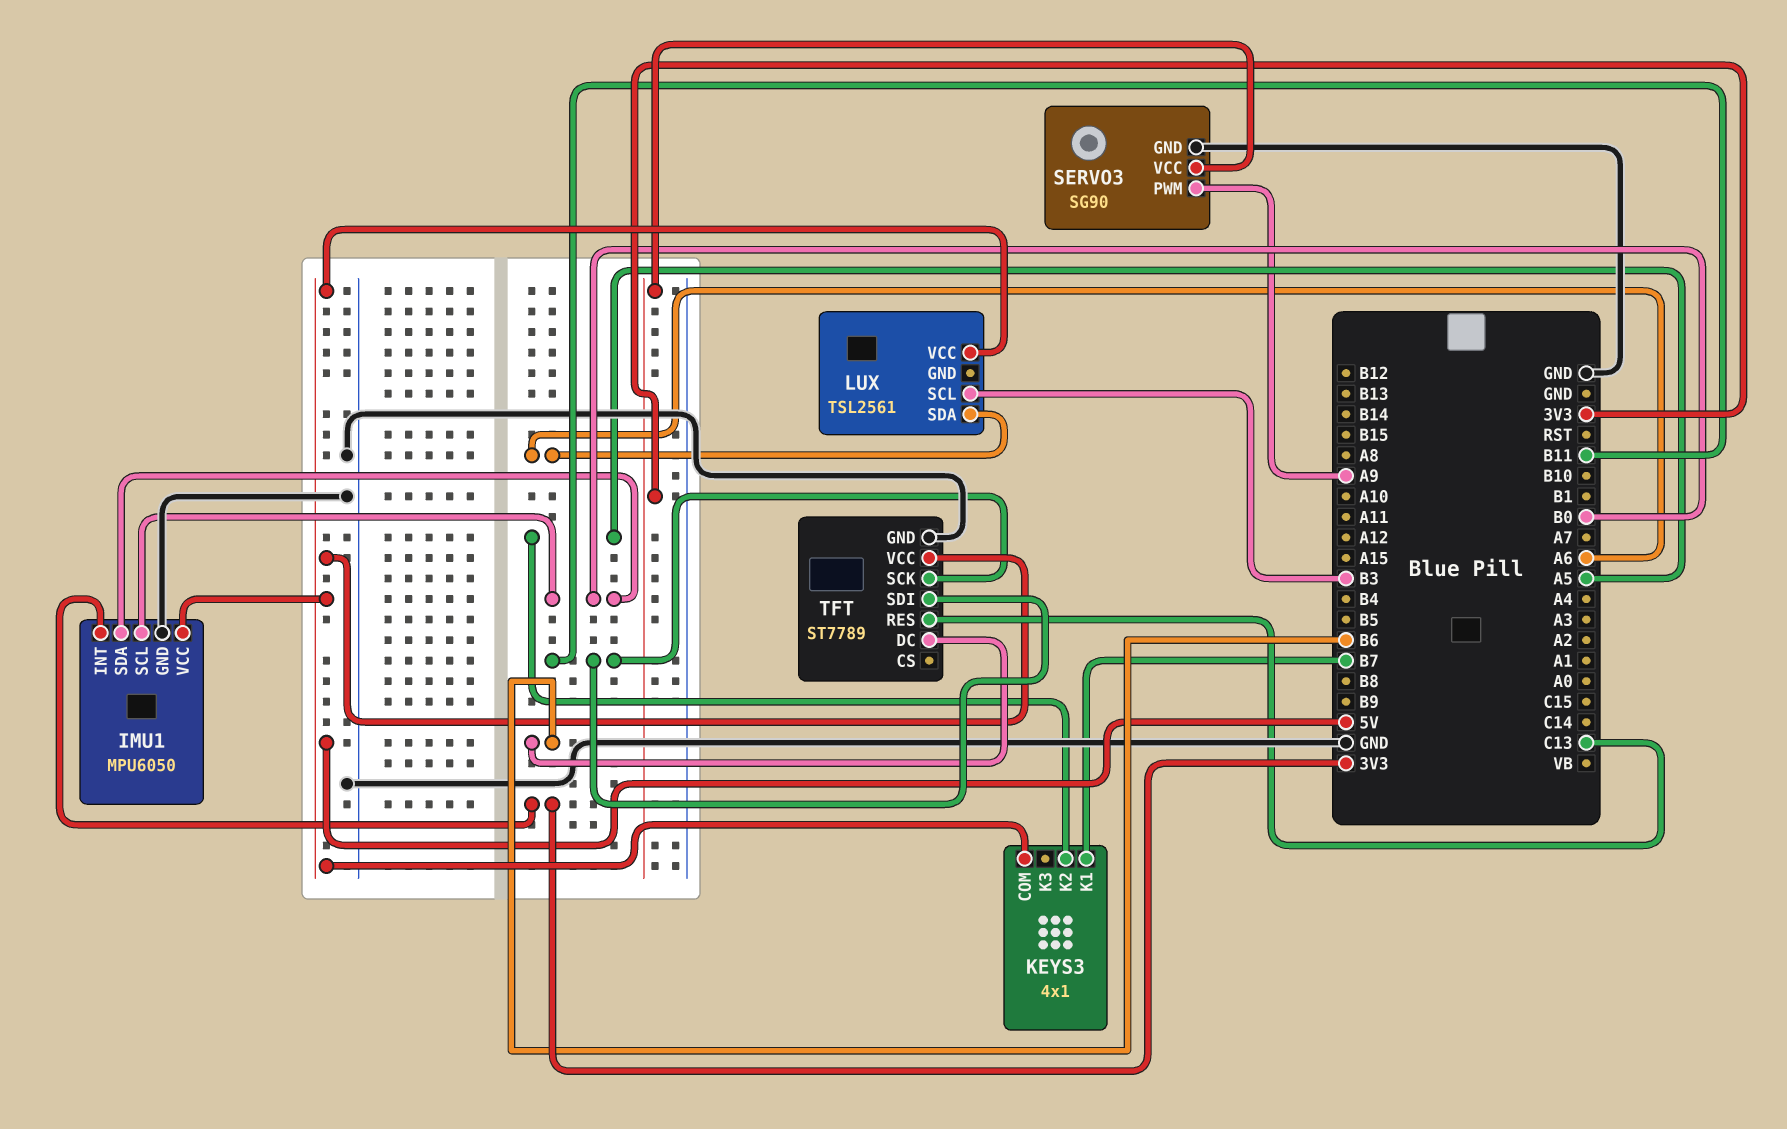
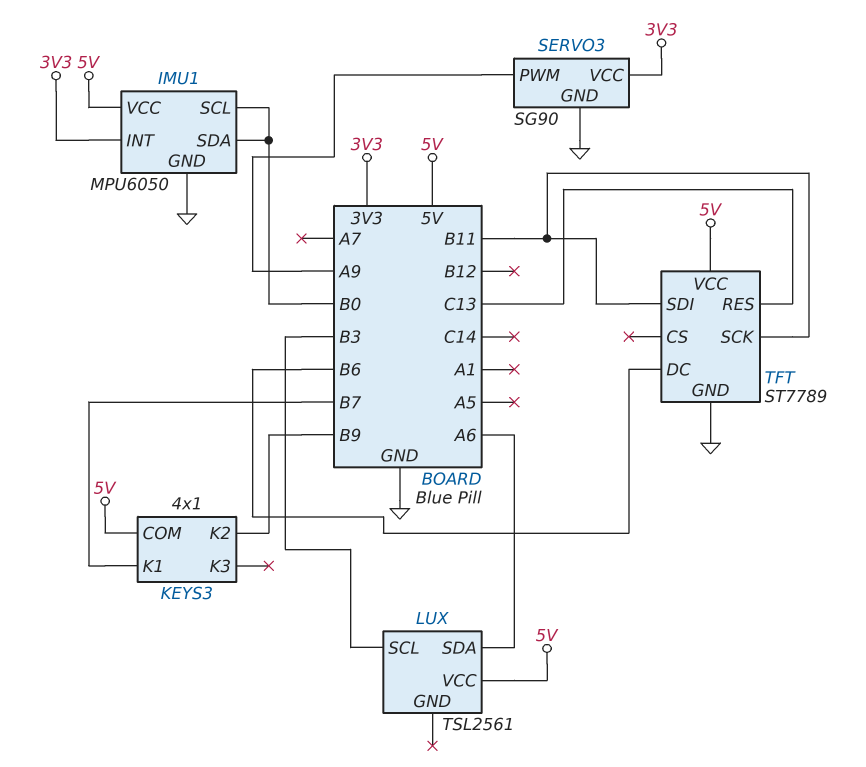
KEYS3 pin K2: A5 -> B9

